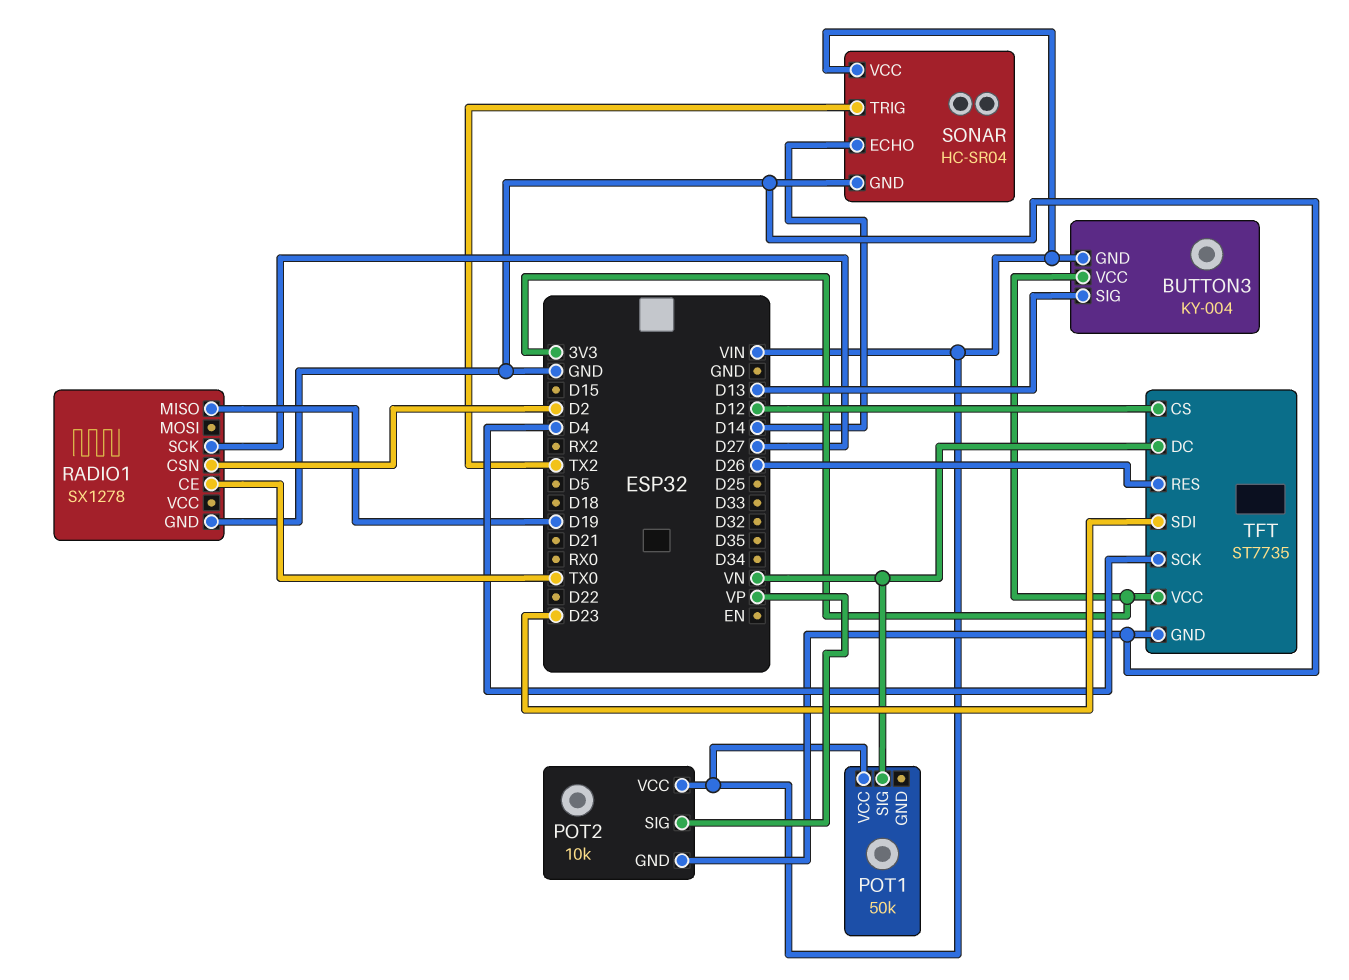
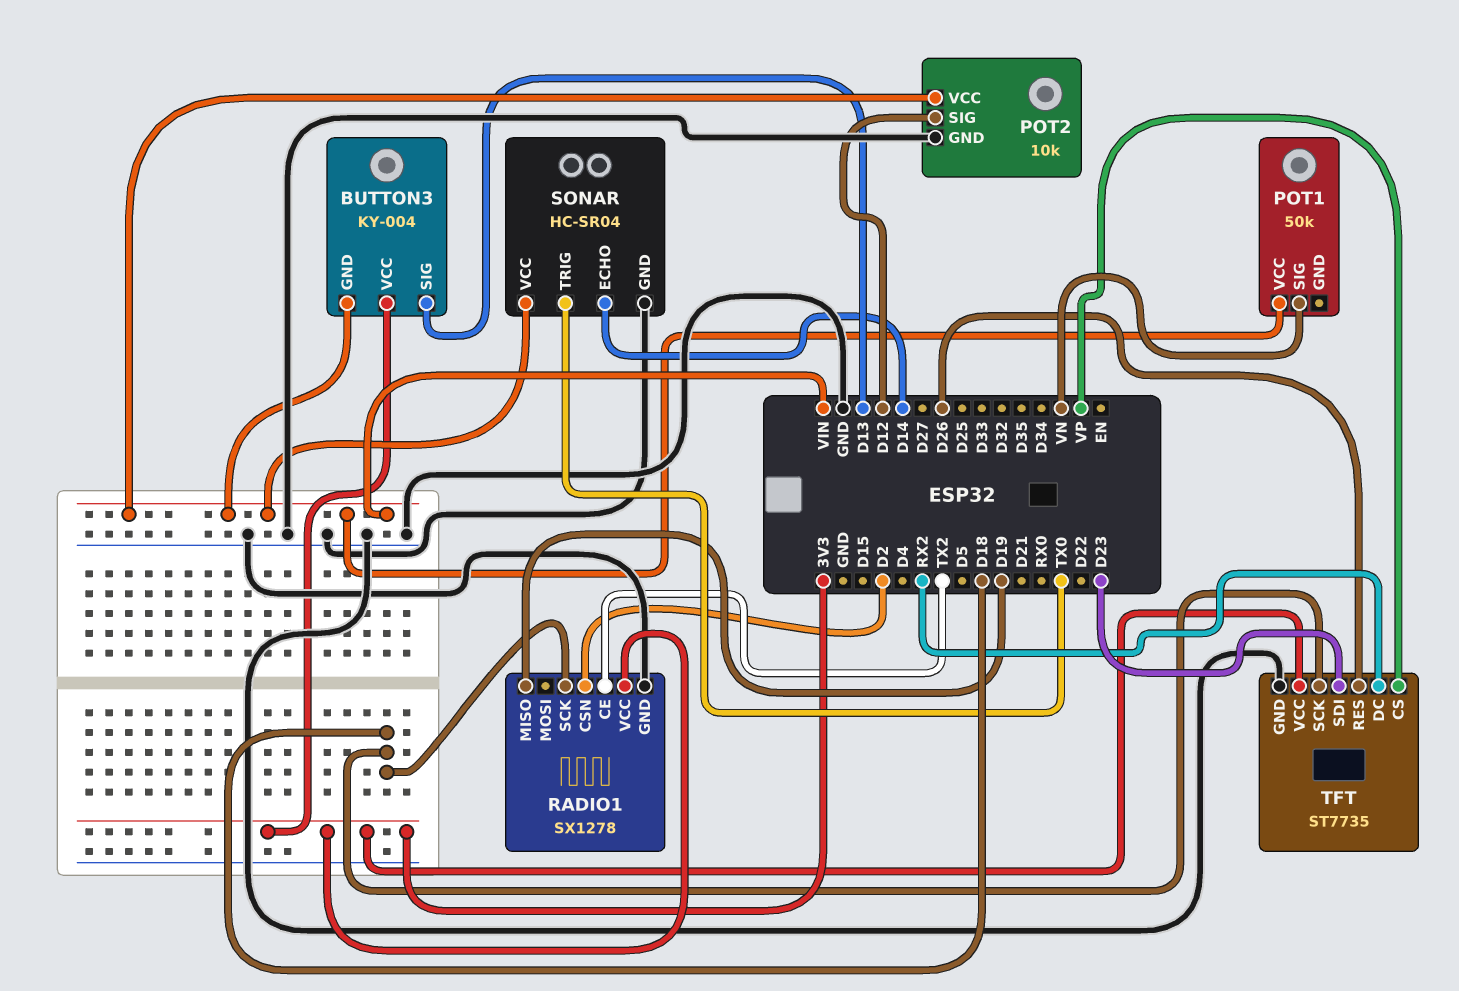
POT2 pin SIG: VP -> D12
RADIO1 pin CE: TX0 -> TX2
RADIO1 pin SCK: D27 -> D18
RADIO1 pin VCC: none -> 3V3
SONAR pin TRIG: TX2 -> TX0
TFT pin CS: D12 -> VP
TFT pin DC: VN -> RX2
TFT pin SCK: D4 -> D18

